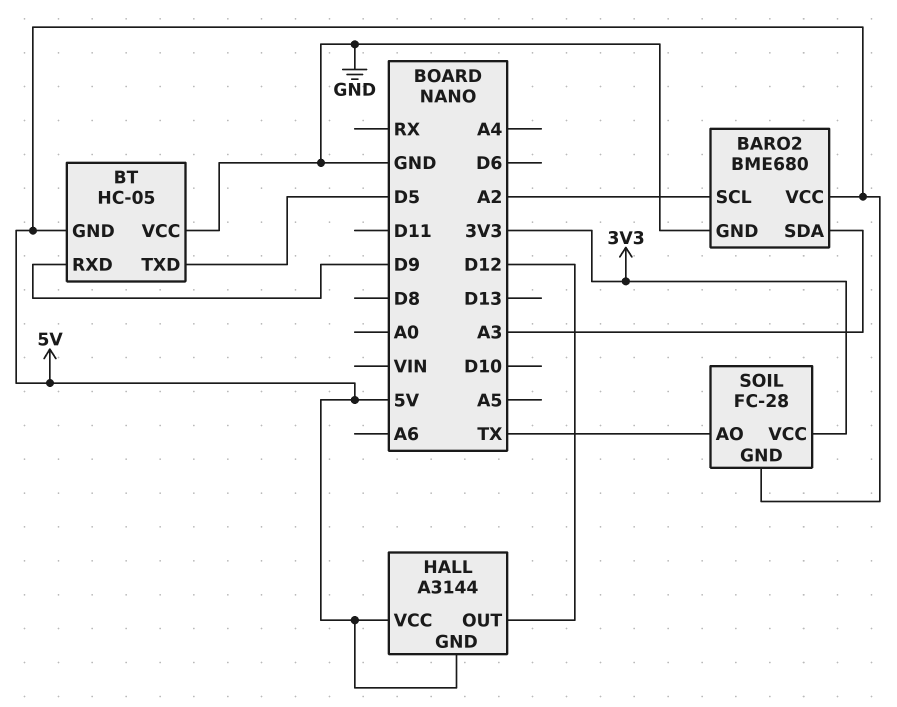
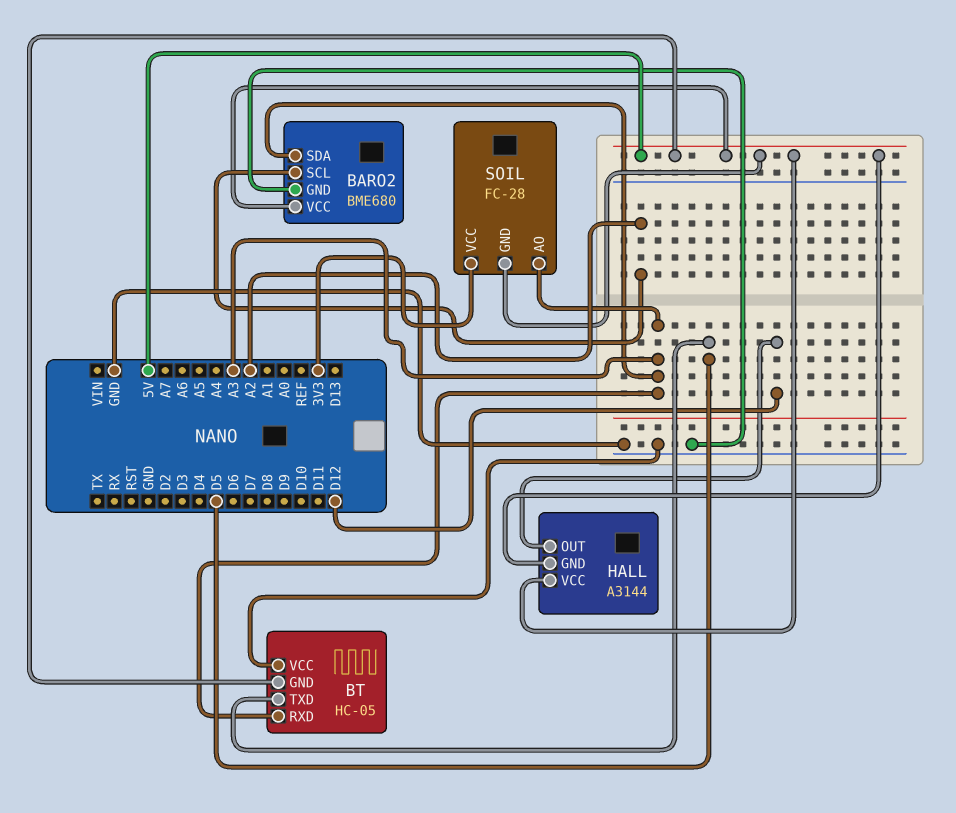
BT pin RXD: D9 -> A3
SOIL pin AO: TX -> A3

